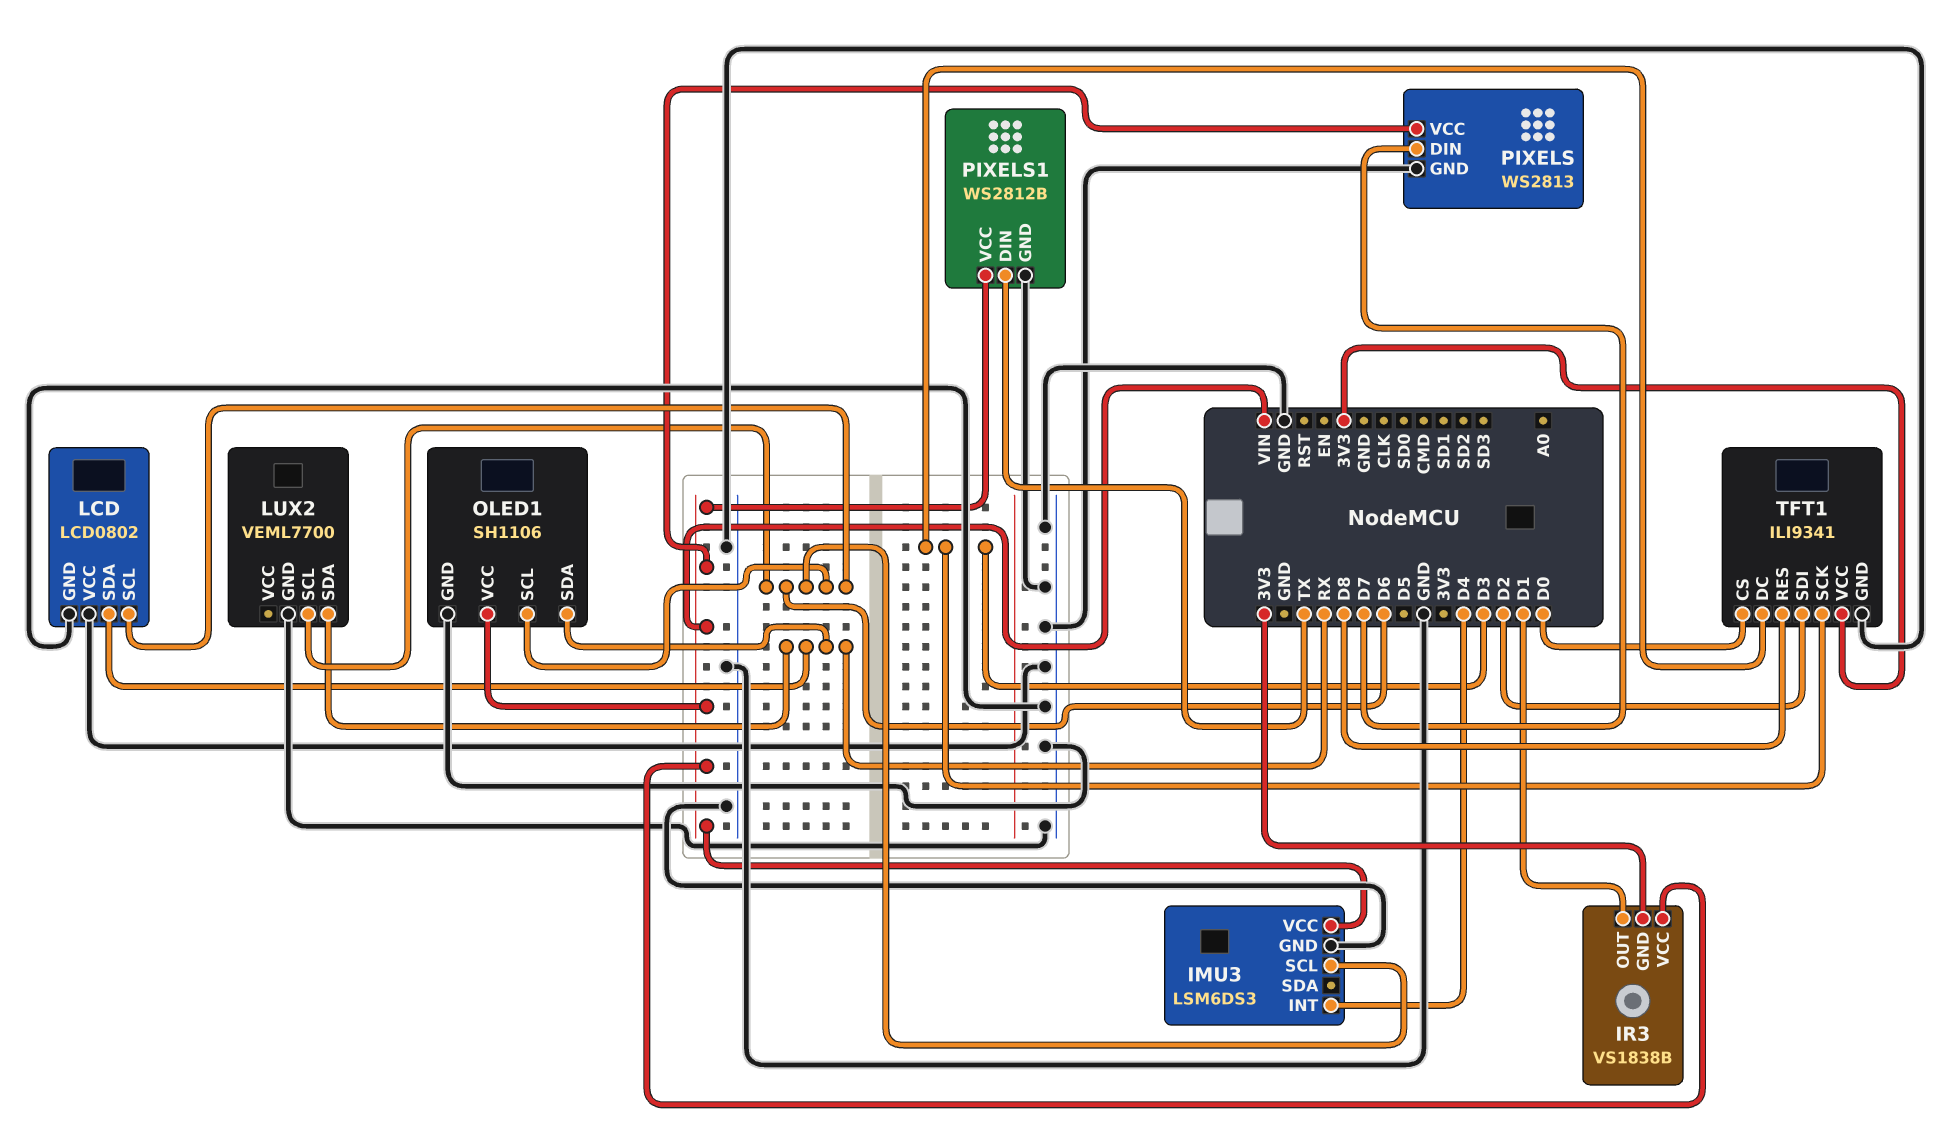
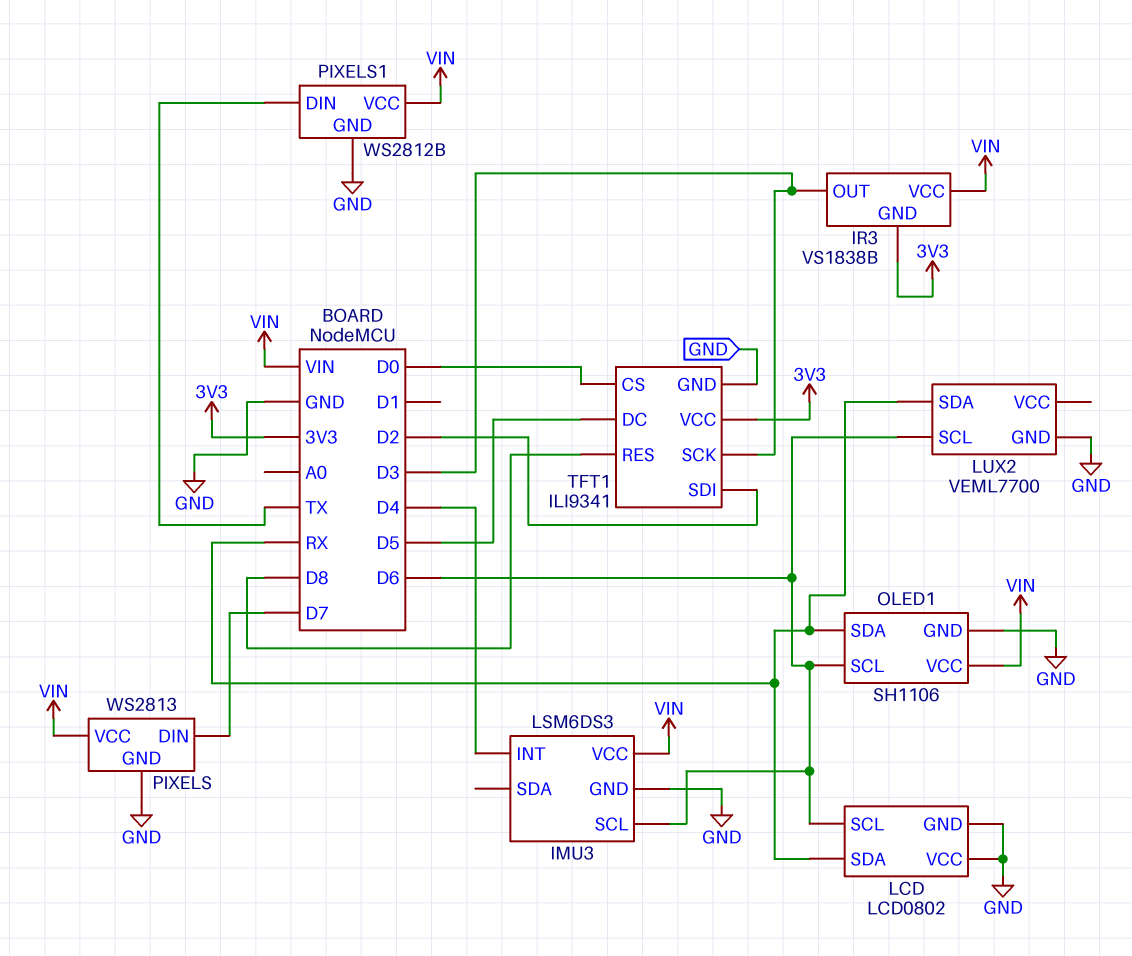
IR3 pin OUT: D1 -> D3
TFT1 pin DC: D3 -> D5

